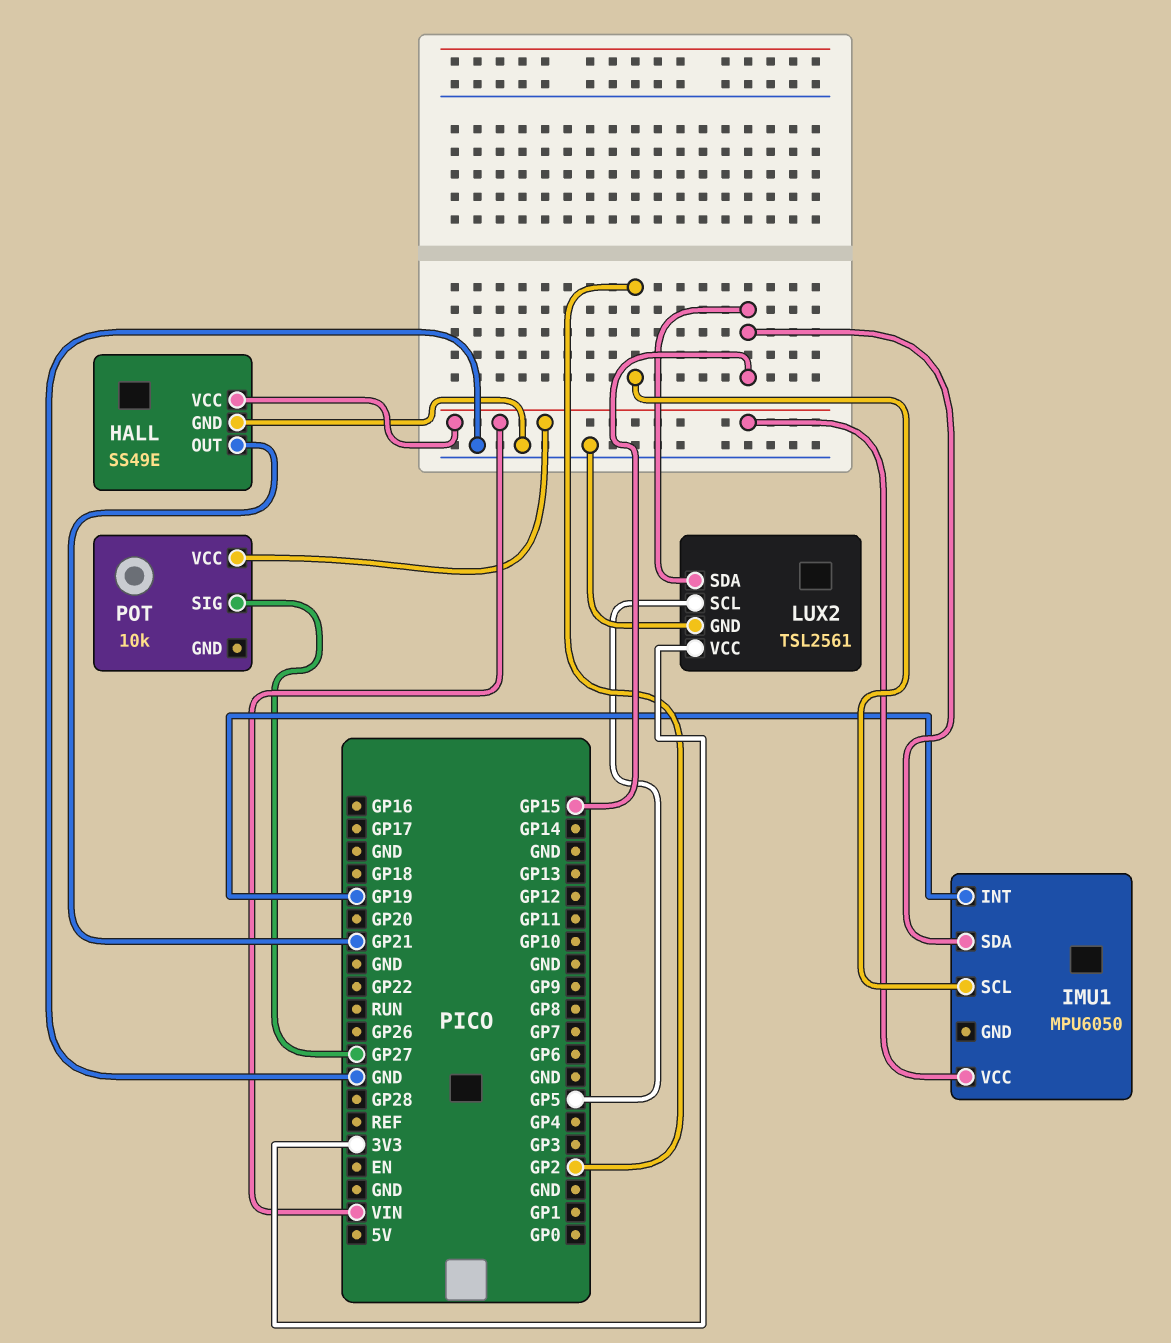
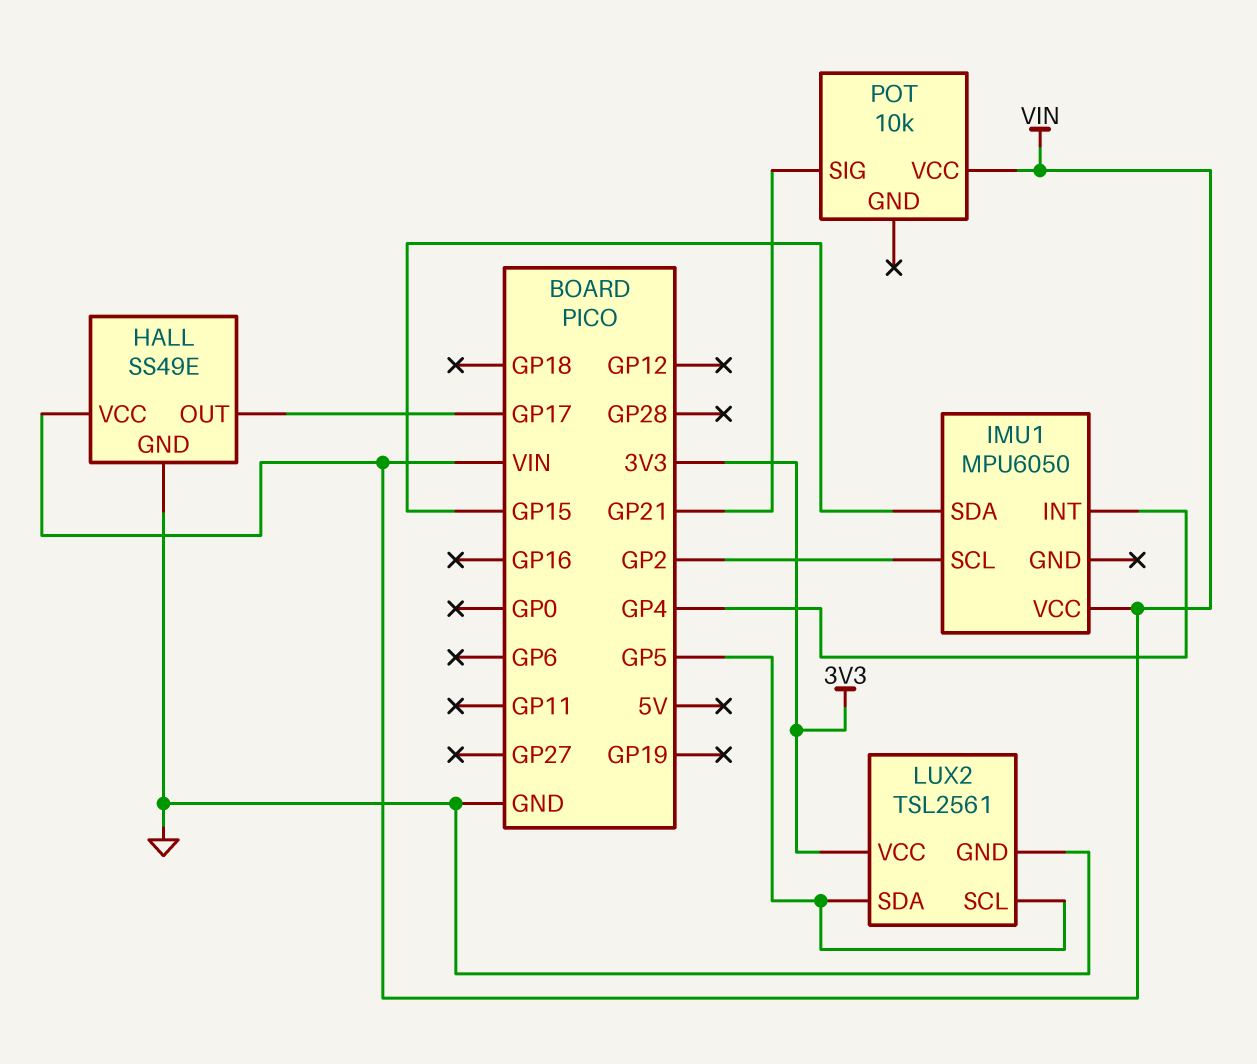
HALL pin OUT: GP21 -> GP17
IMU1 pin INT: GP19 -> GP4
LUX2 pin SDA: GP15 -> GP5
POT pin SIG: GP27 -> GP21

